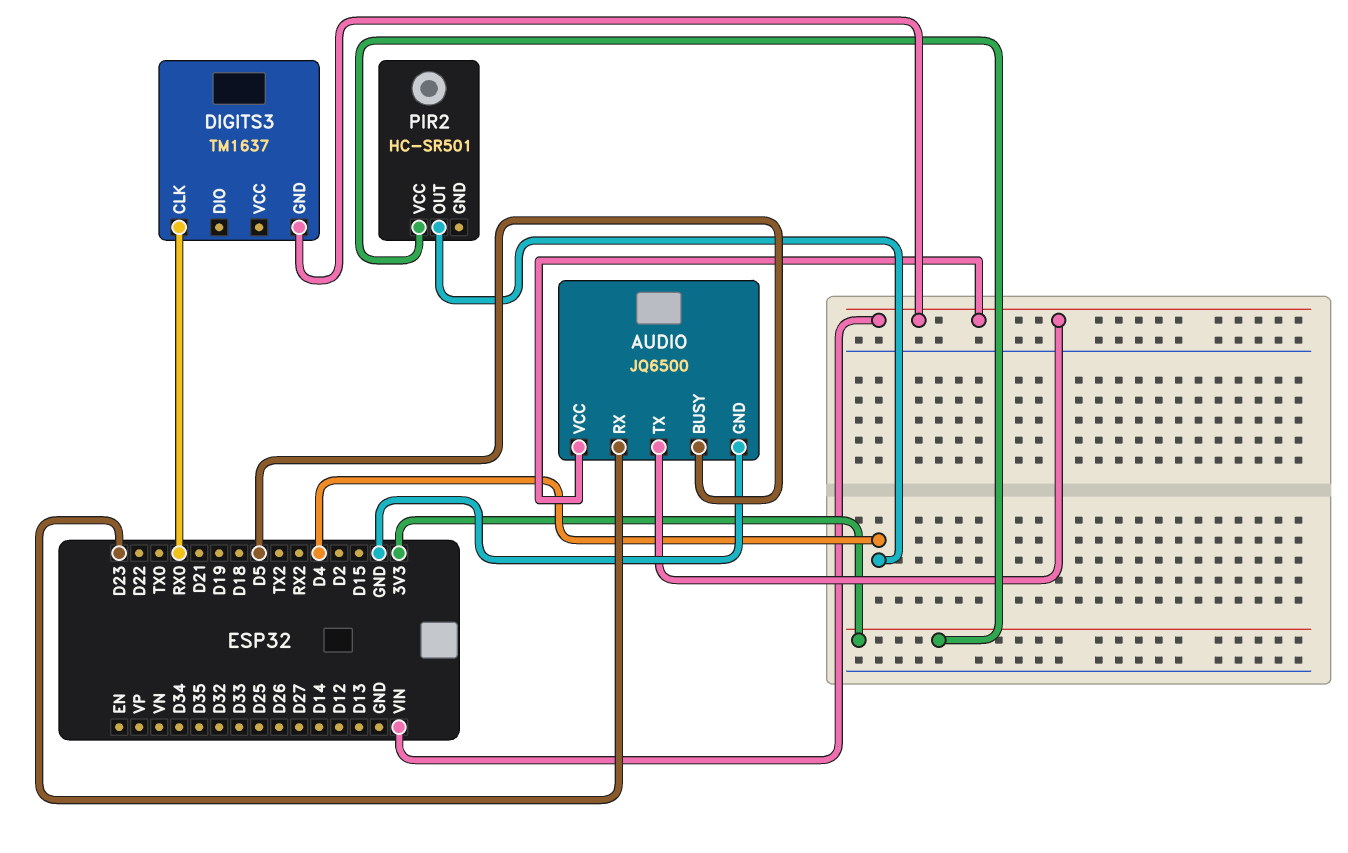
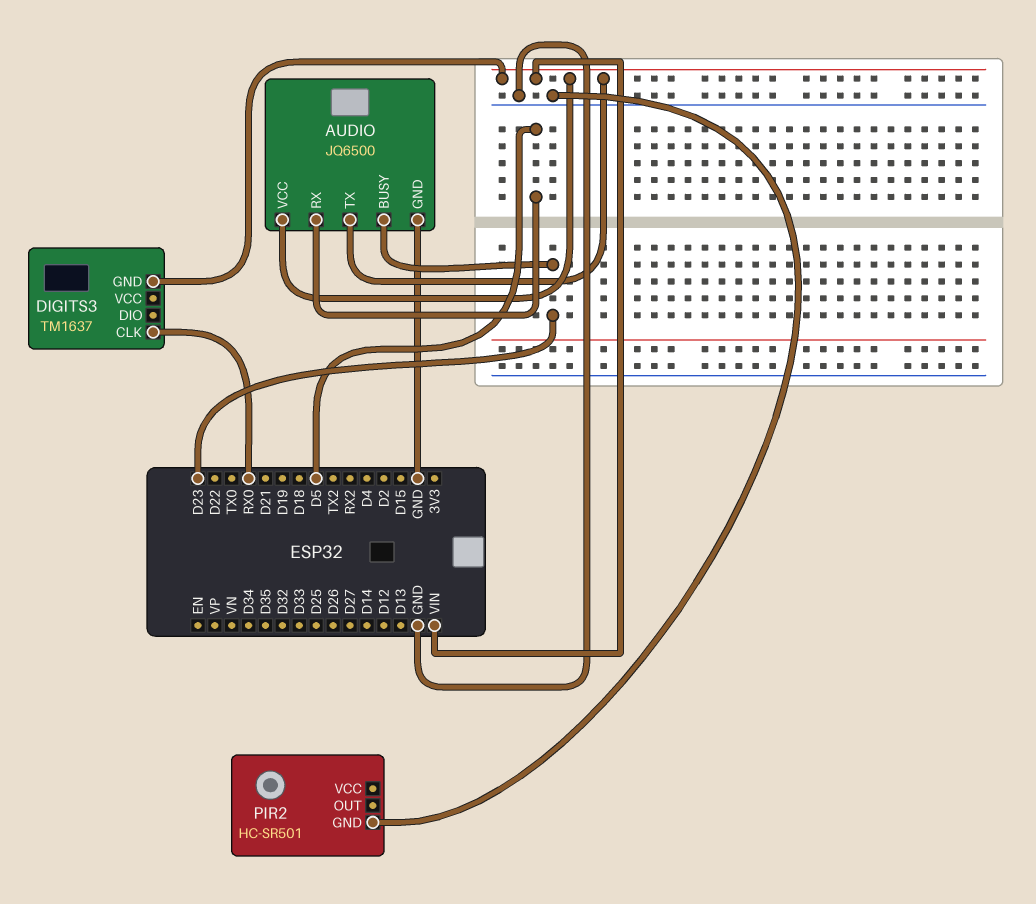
AUDIO pin BUSY: D5 -> D23
AUDIO pin RX: D23 -> D5
PIR2 pin GND: none -> GND
PIR2 pin OUT: D4 -> none
PIR2 pin VCC: 3V3 -> none

